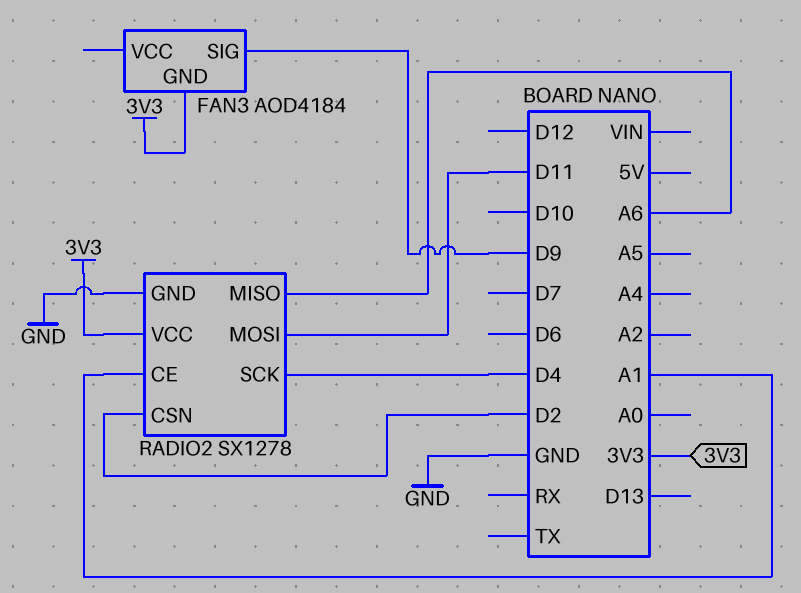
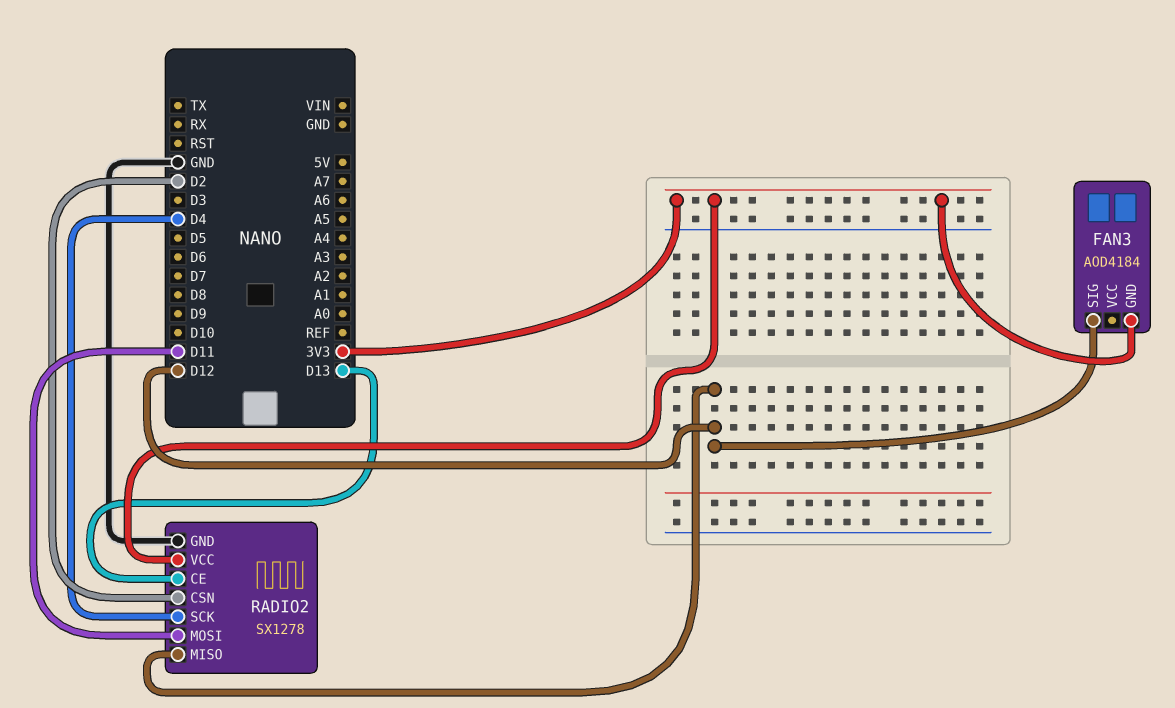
FAN3 pin SIG: D9 -> D12
RADIO2 pin CE: A1 -> D13
RADIO2 pin MISO: A6 -> D12

